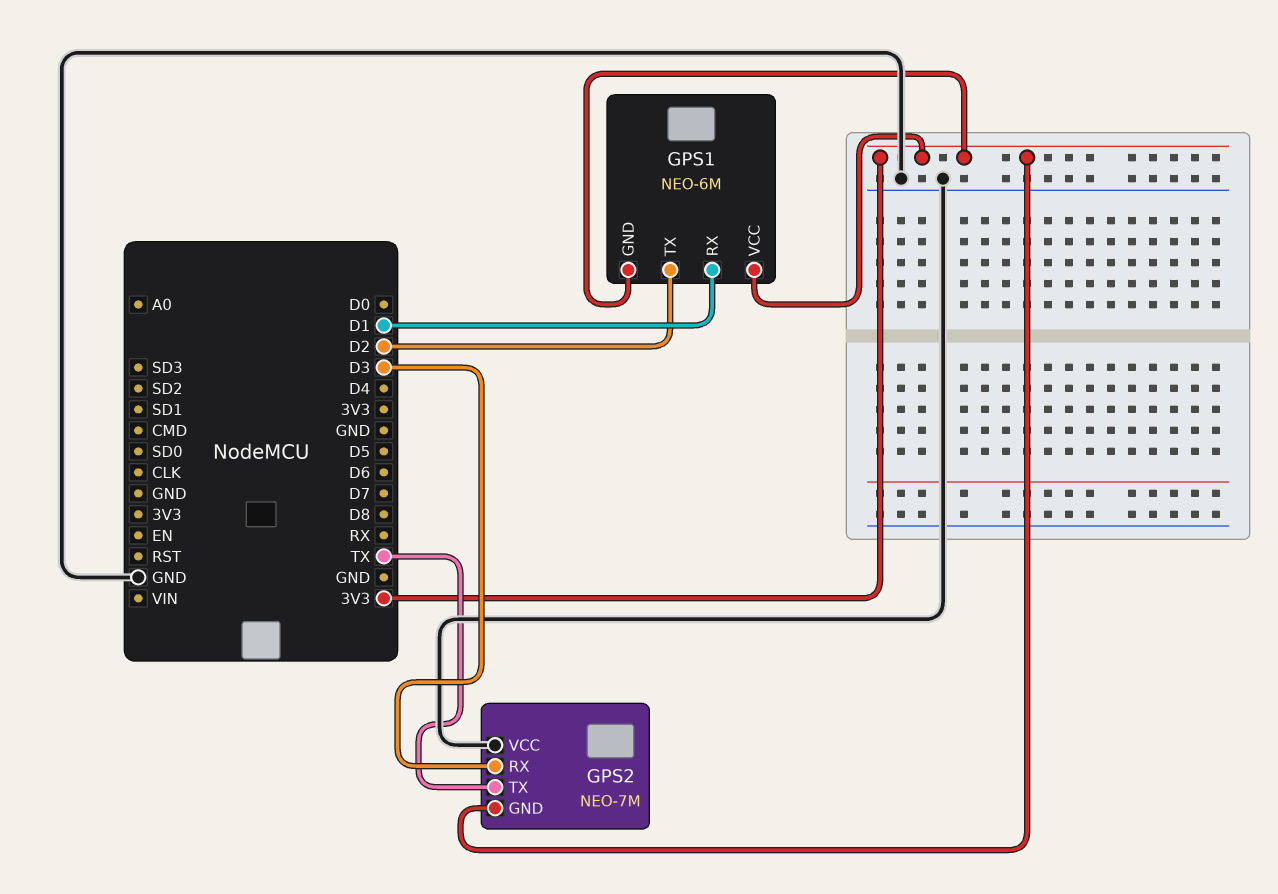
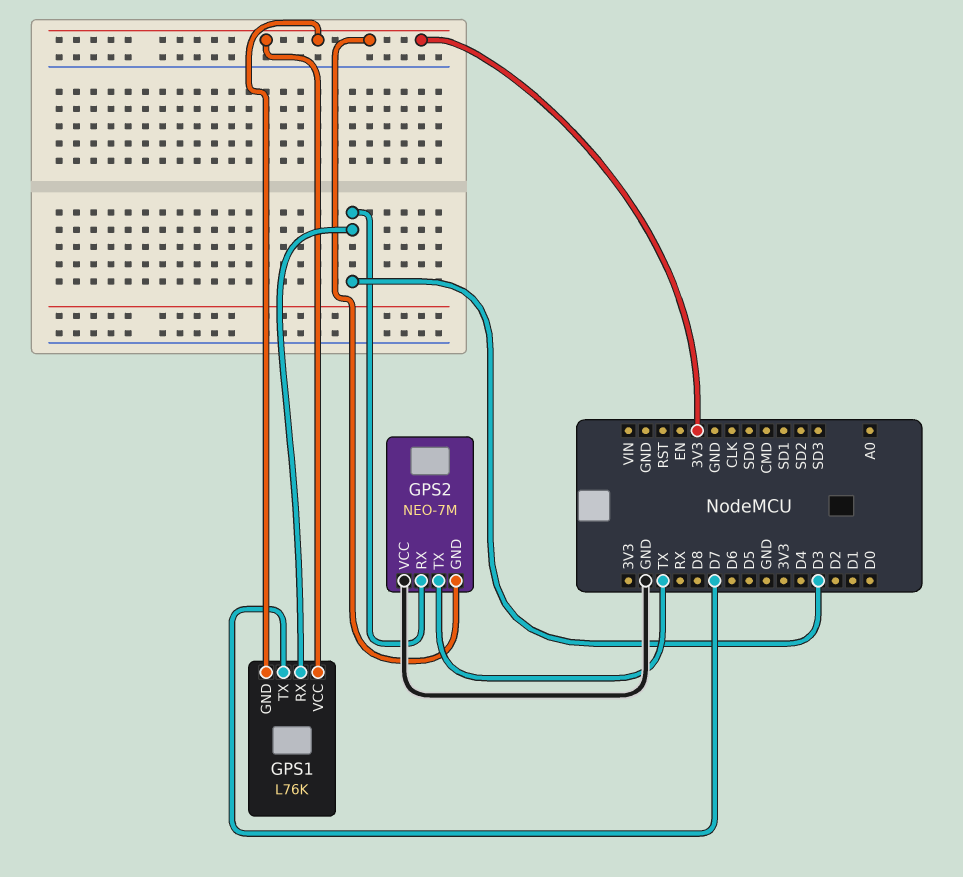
GPS1: NEO-6M -> L76K
GPS1 pin RX: D1 -> D3
GPS1 pin TX: D2 -> D7

